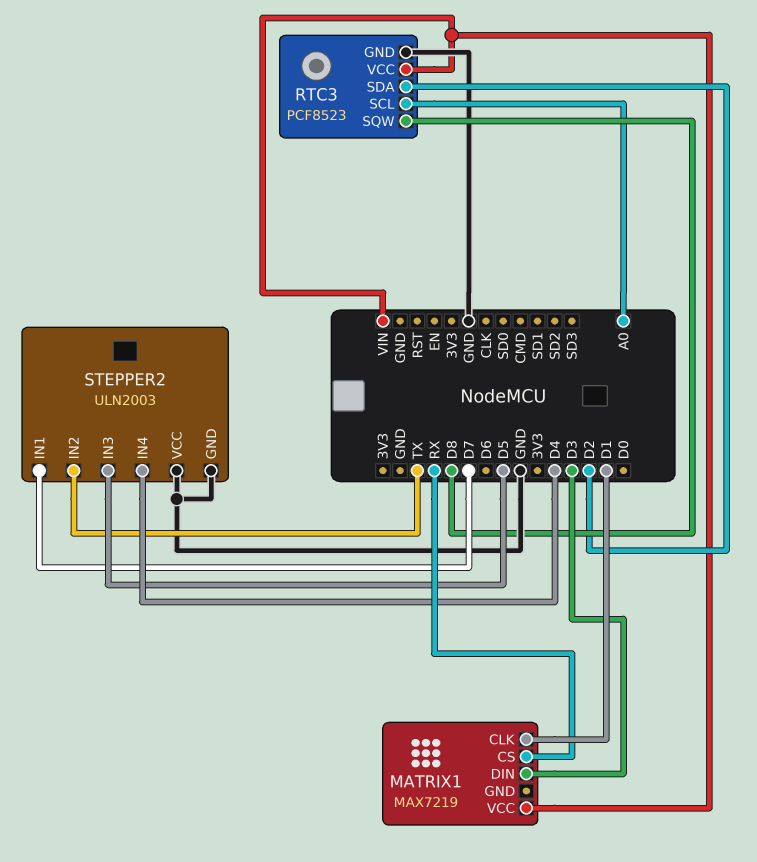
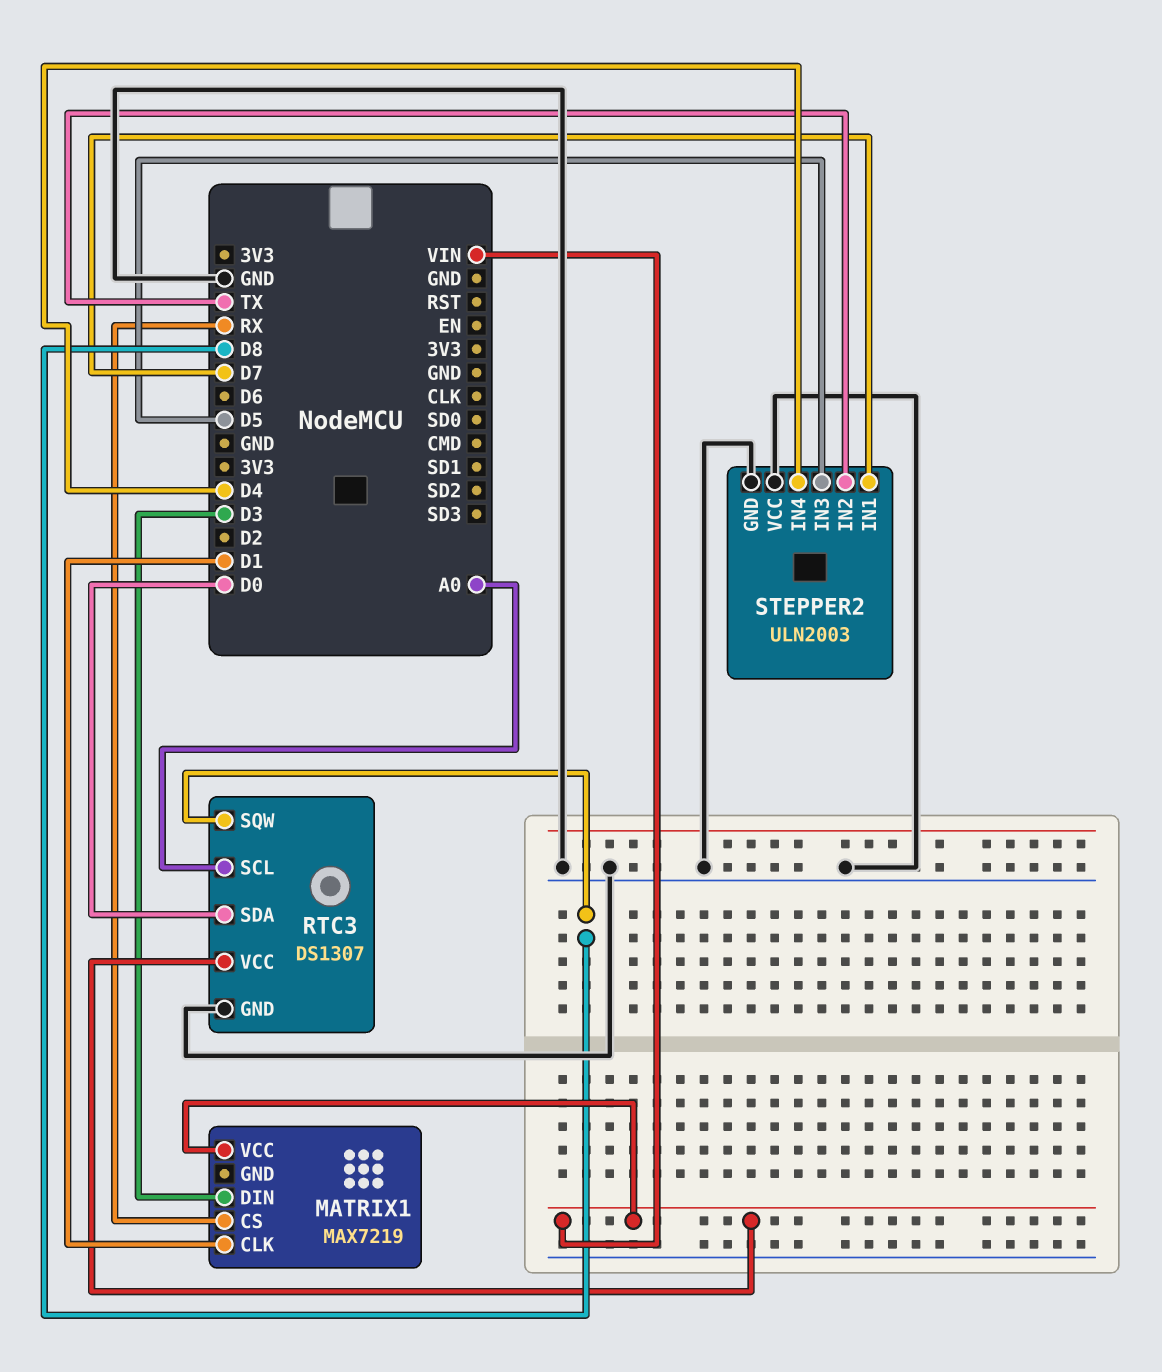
RTC3: PCF8523 -> DS1307
RTC3 pin SDA: D2 -> D0

